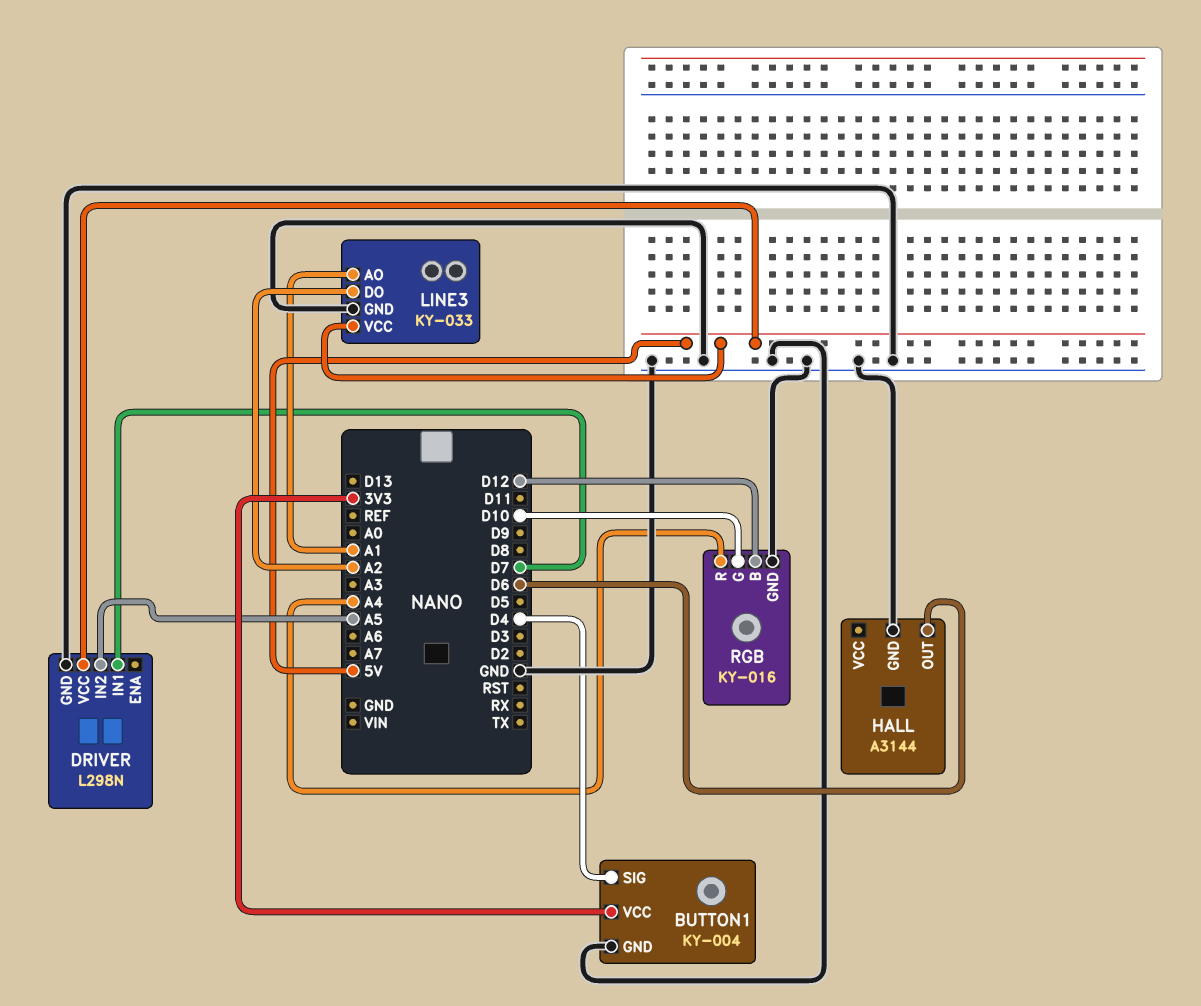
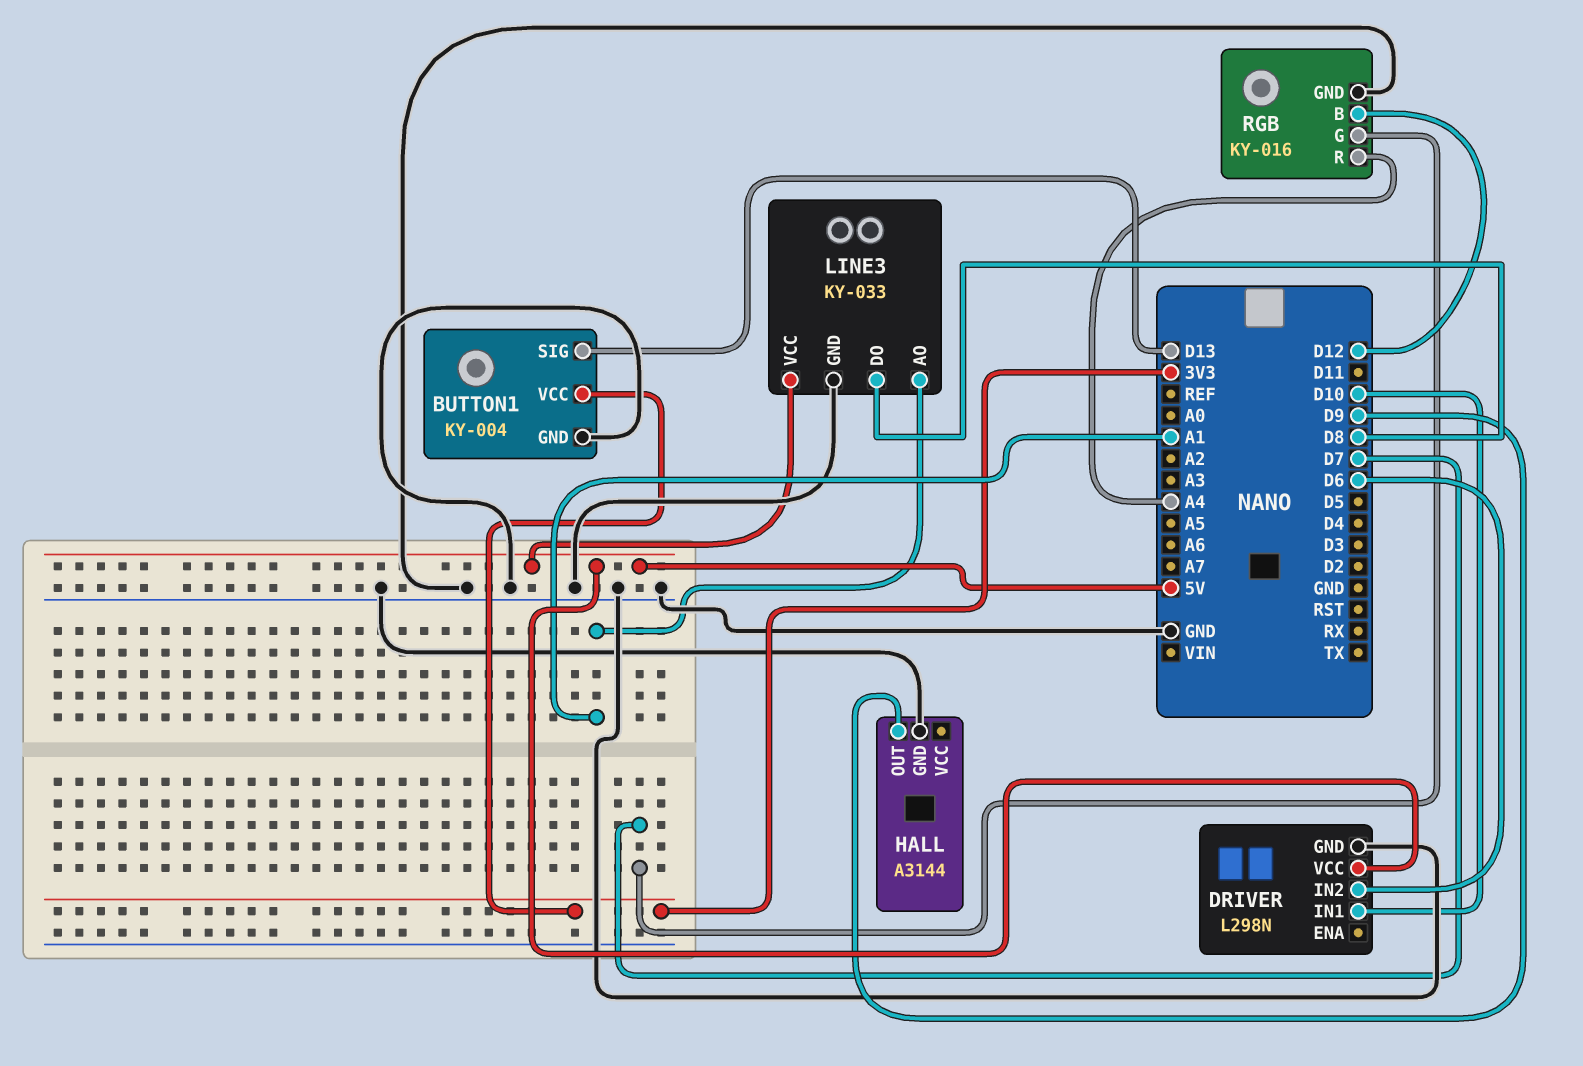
BUTTON1 pin SIG: D4 -> D13
DRIVER pin IN1: D7 -> D10
DRIVER pin IN2: A5 -> D6
HALL pin OUT: D6 -> D9
LINE3 pin DO: A2 -> D8
RGB pin G: D10 -> D7

